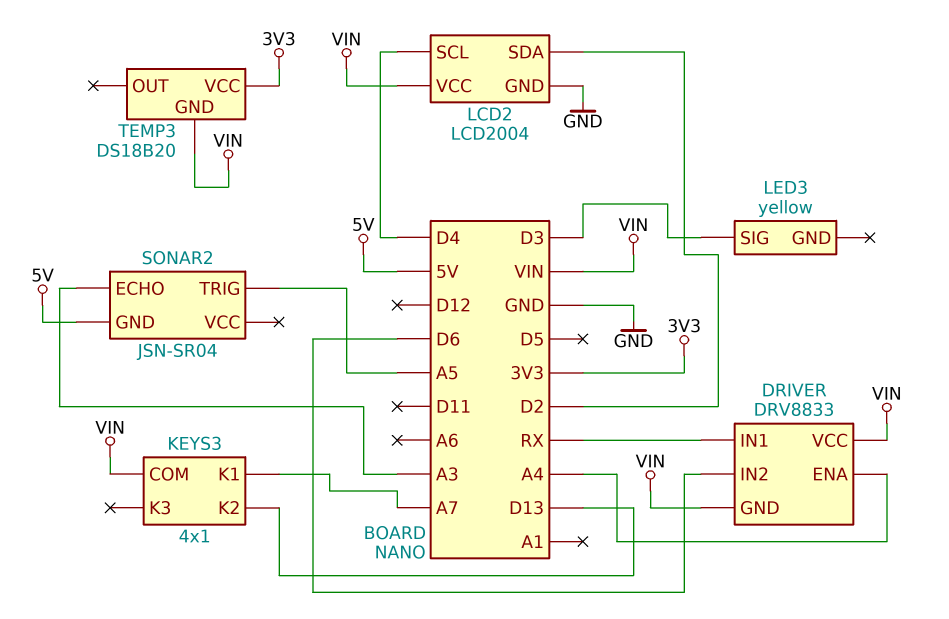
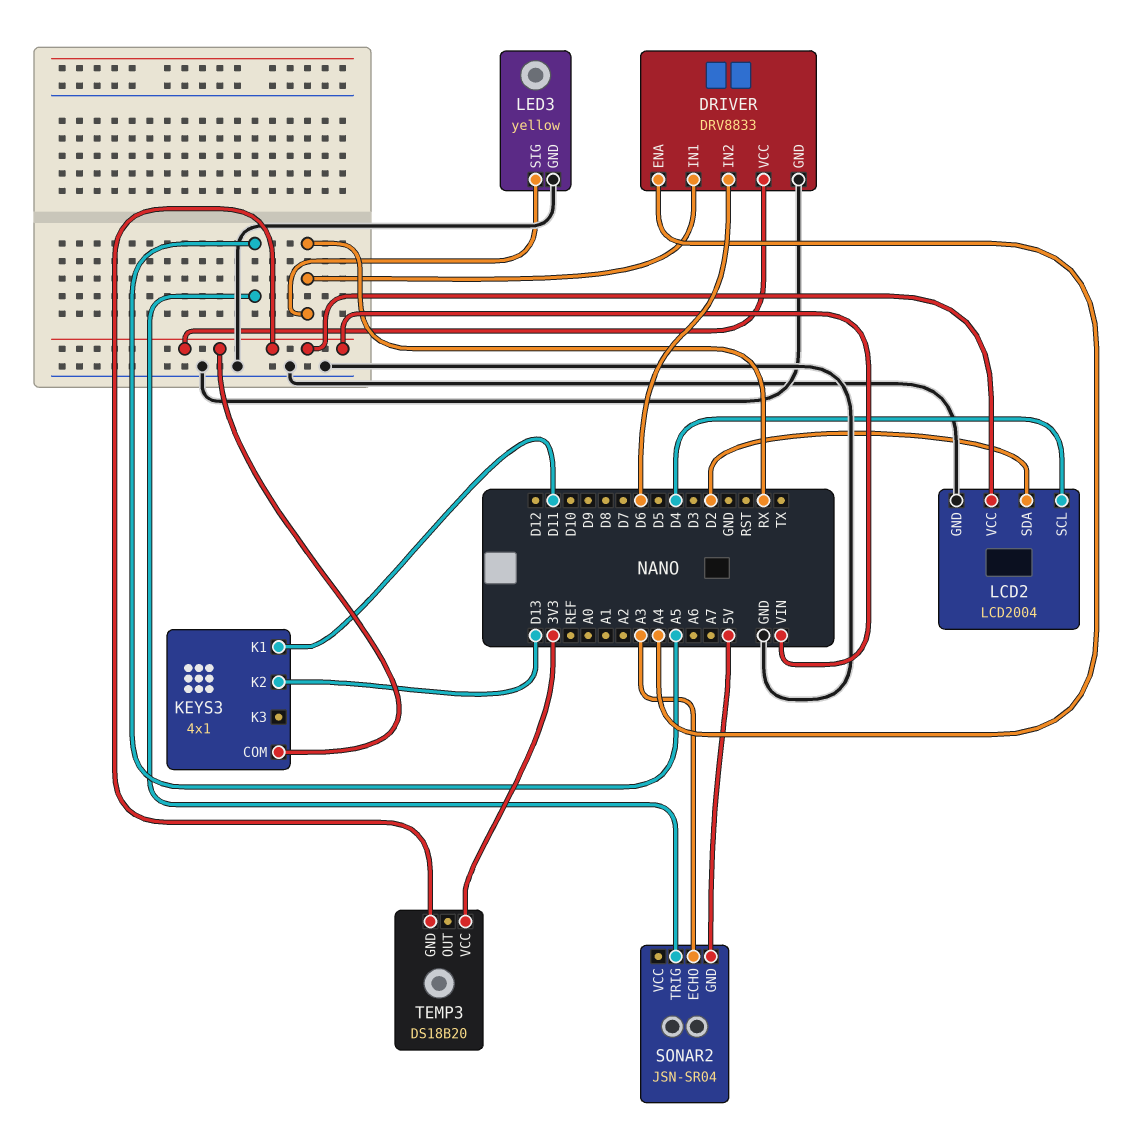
DRIVER pin GND: VIN -> GND
KEYS3 pin K1: A7 -> D11
LED3 pin GND: none -> GND
LED3 pin SIG: D3 -> RX

